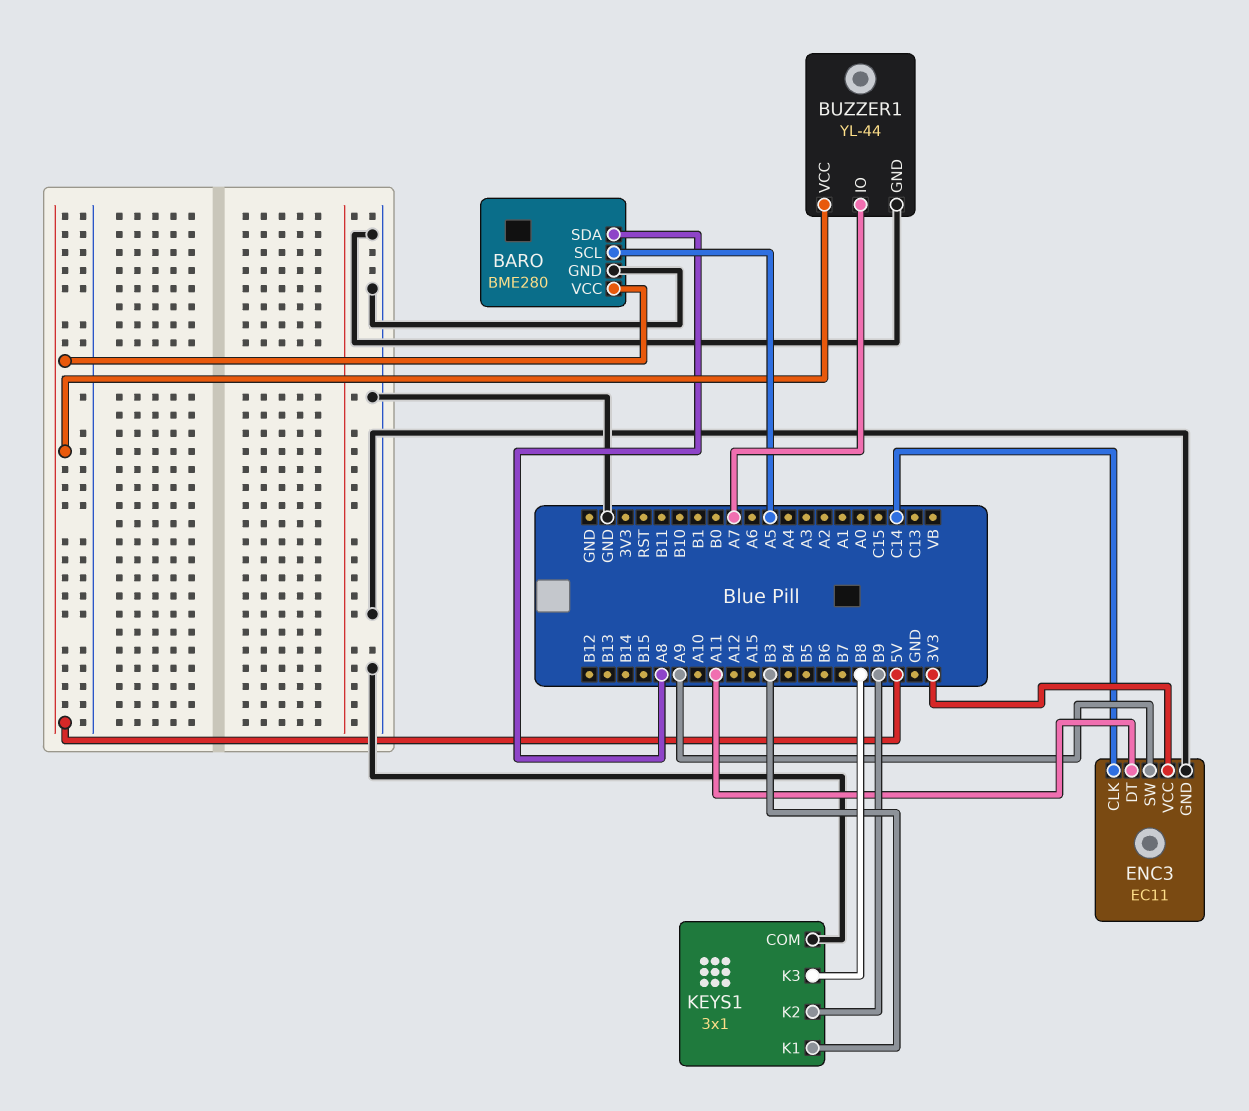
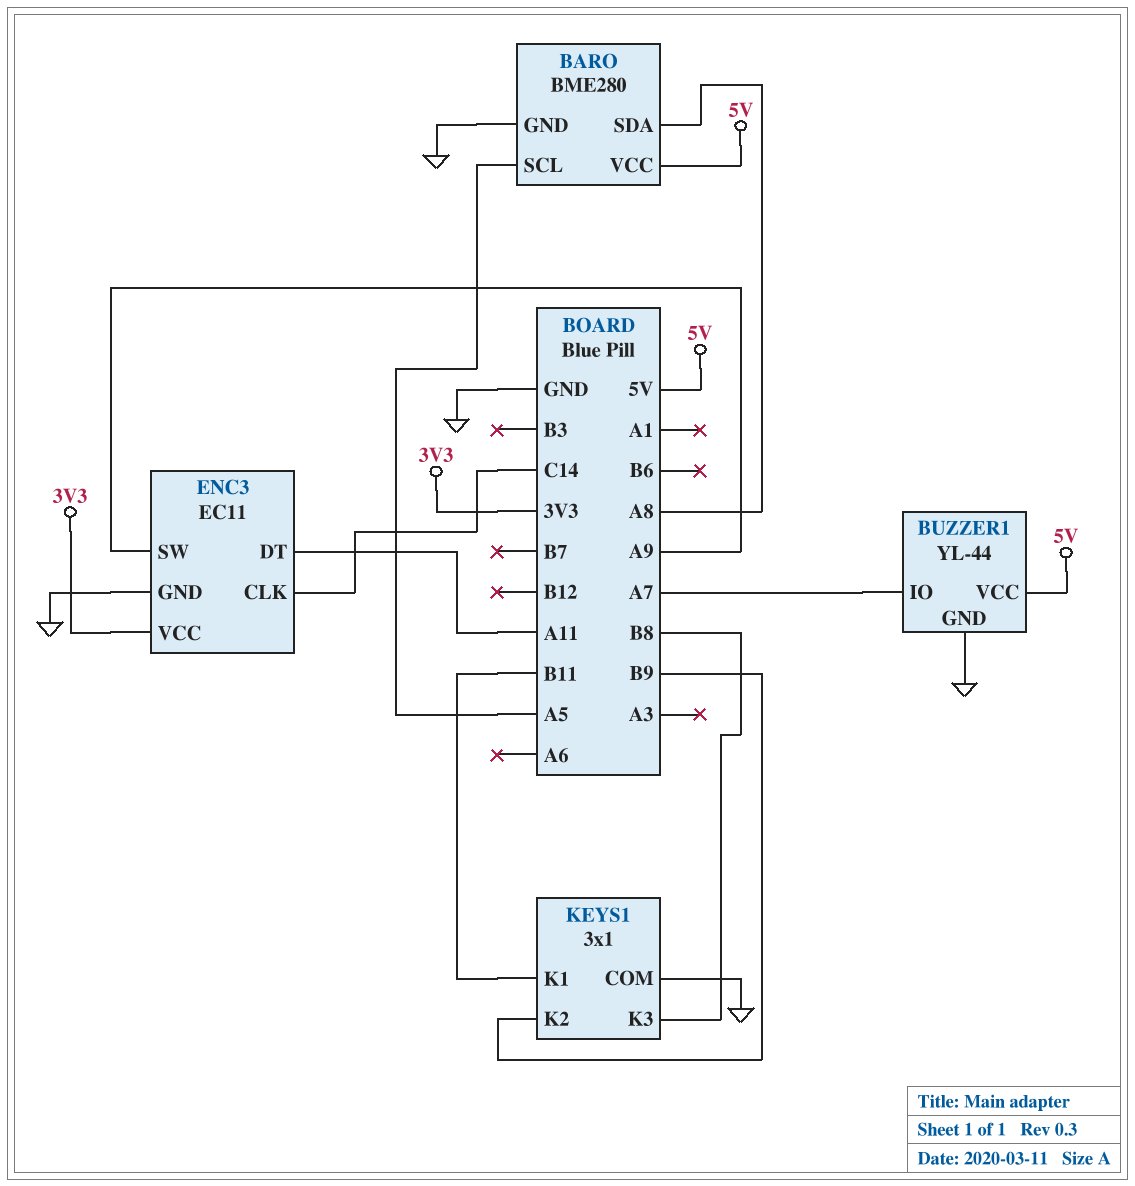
KEYS1 pin K1: B3 -> B11

